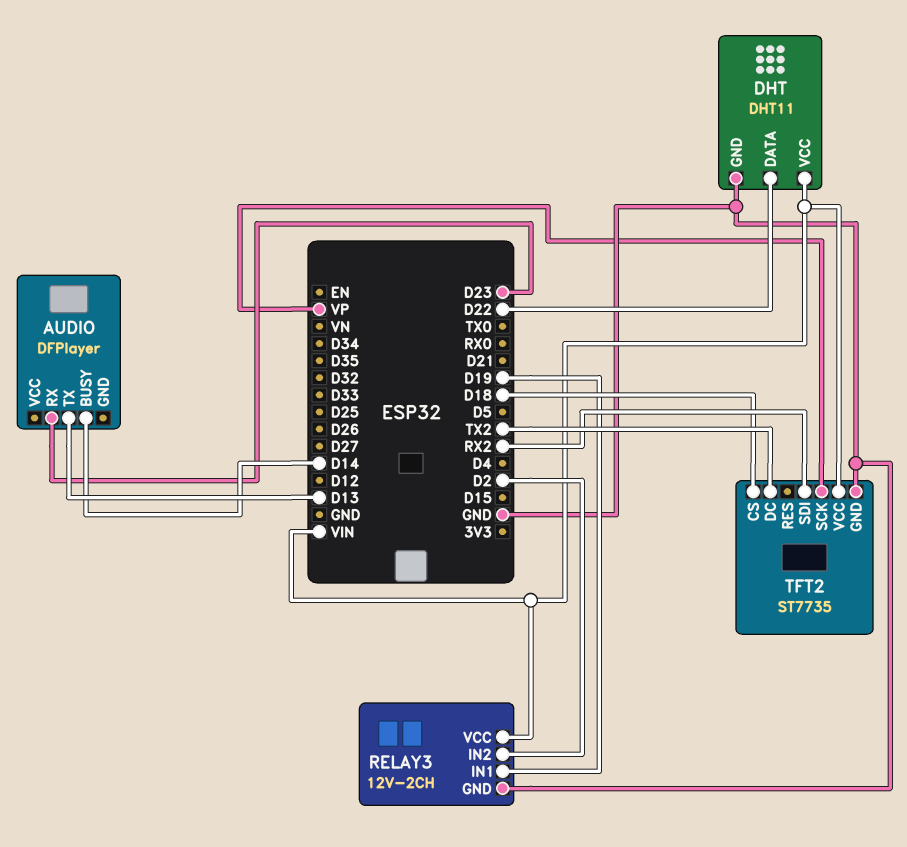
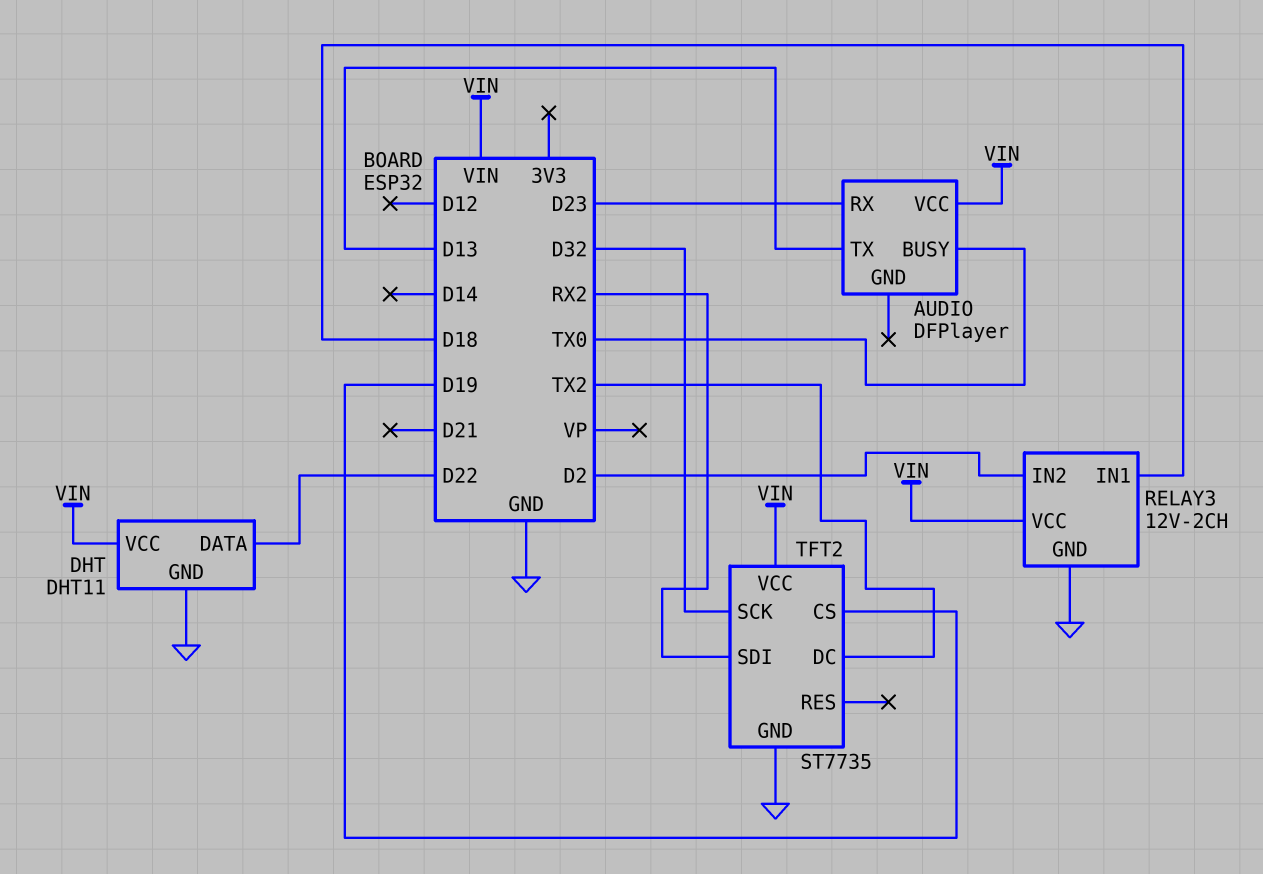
AUDIO pin BUSY: D14 -> TX0
AUDIO pin VCC: none -> VIN
RELAY3 pin IN1: D19 -> D18
TFT2 pin CS: D18 -> D19
TFT2 pin SCK: VP -> D32

